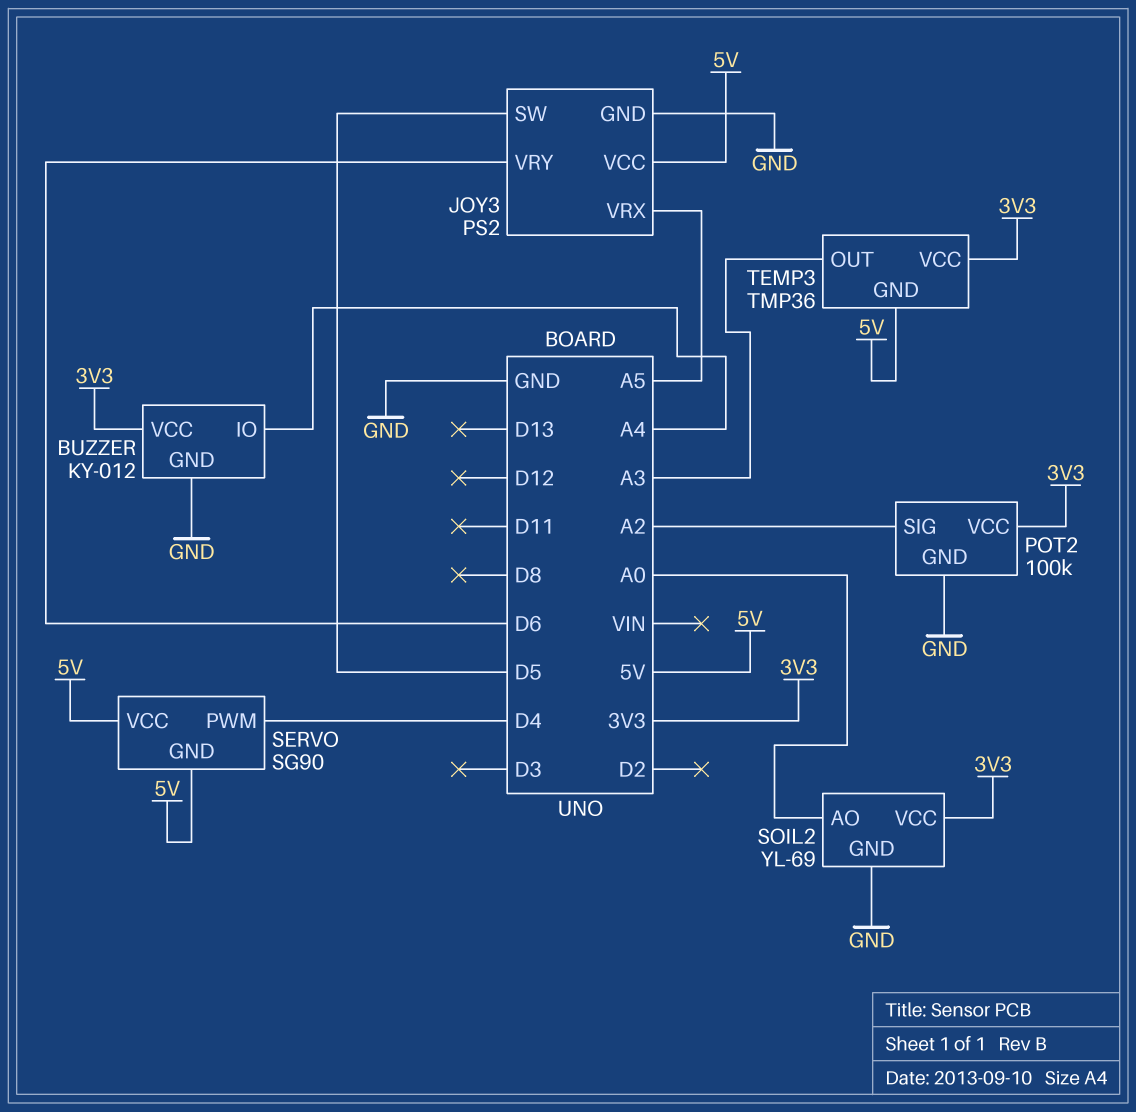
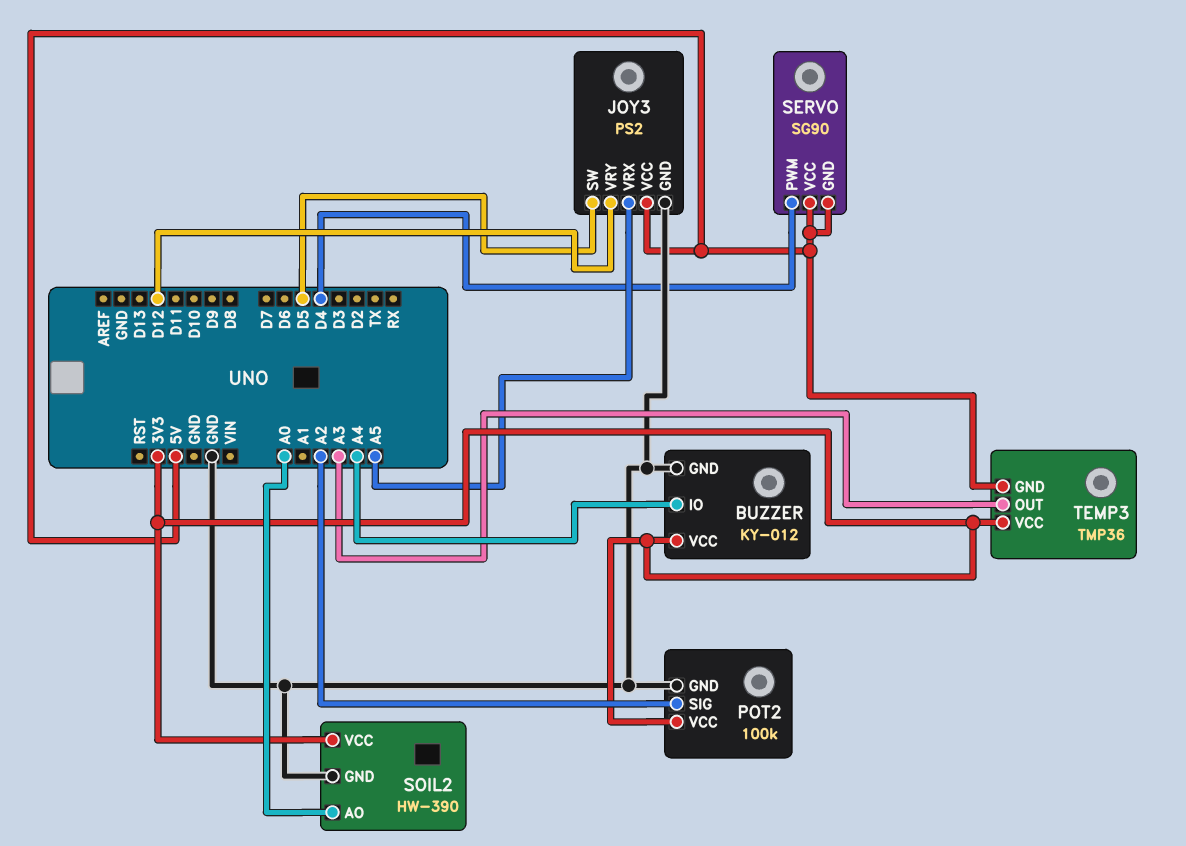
JOY3 pin VRY: D6 -> D12
SOIL2: YL-69 -> HW-390

